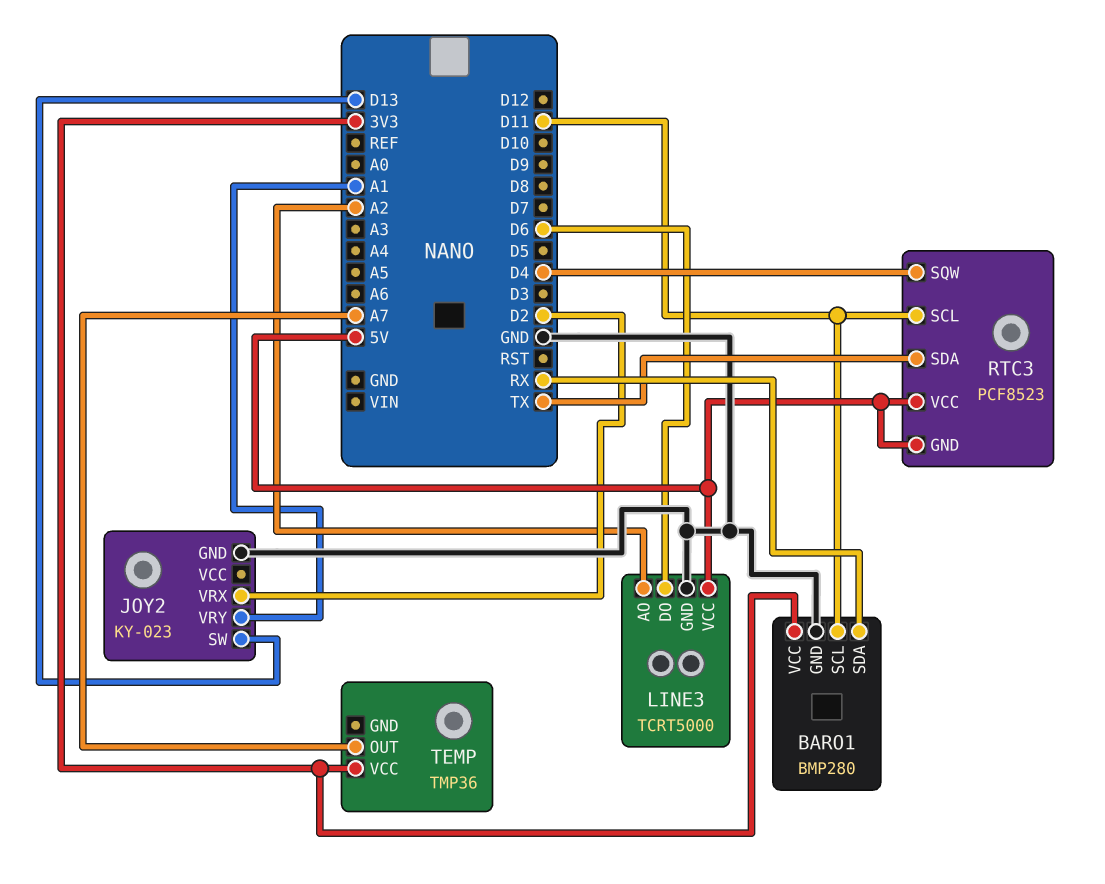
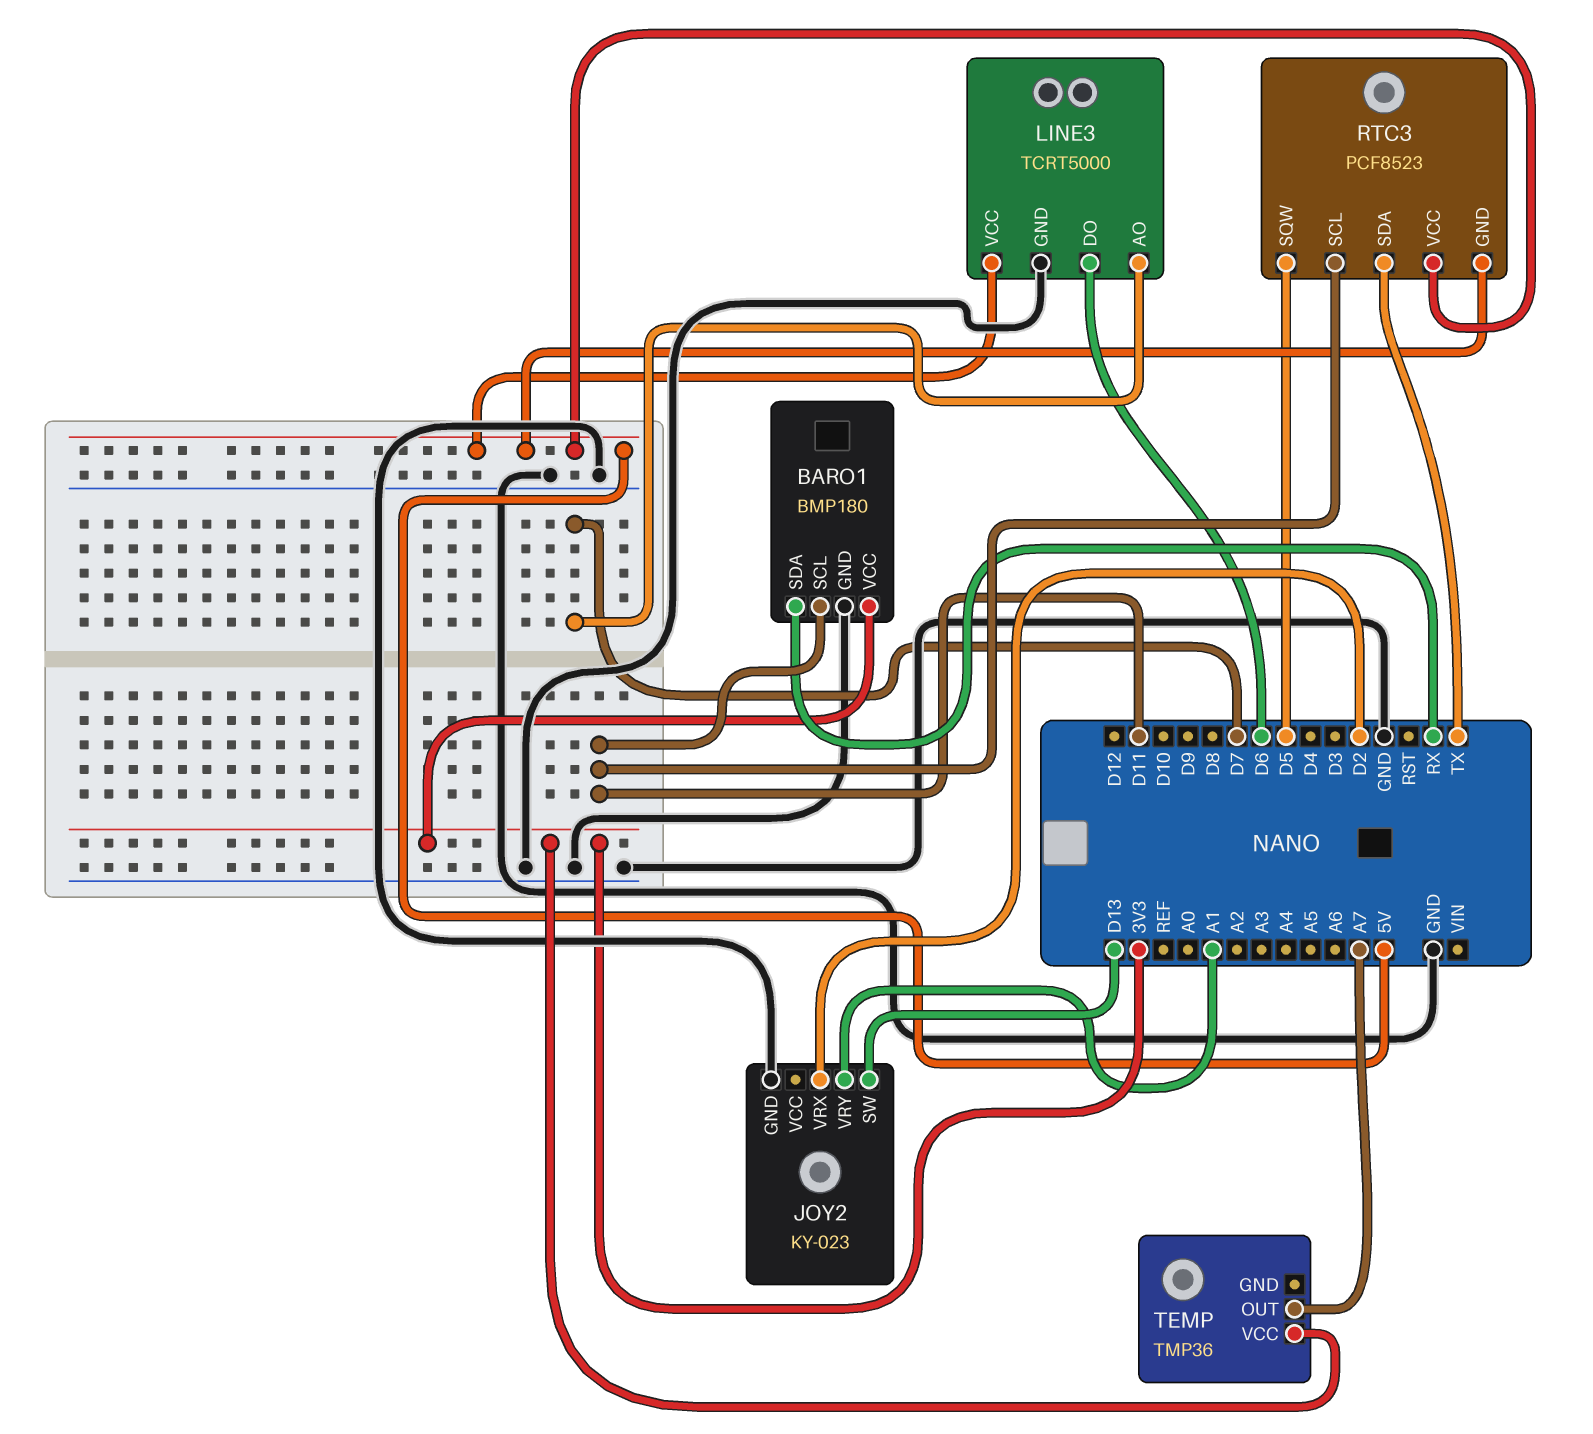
BARO1: BMP280 -> BMP180
LINE3 pin AO: A2 -> D7
RTC3 pin SQW: D4 -> D5

